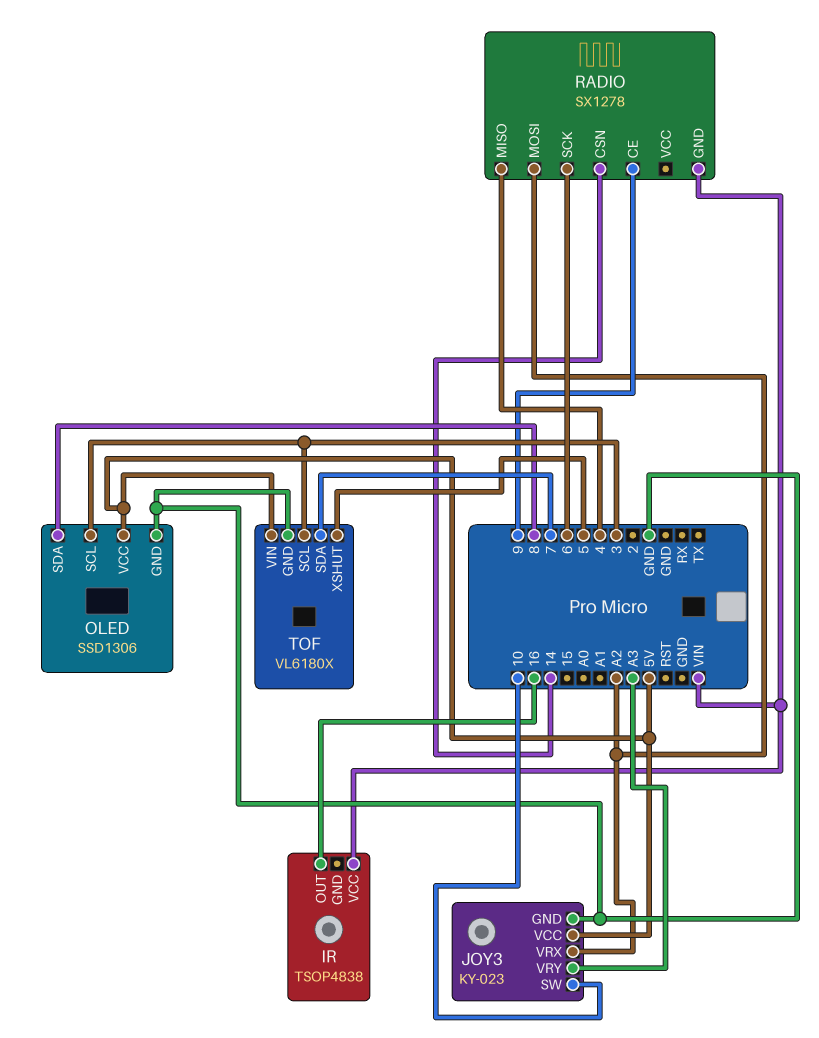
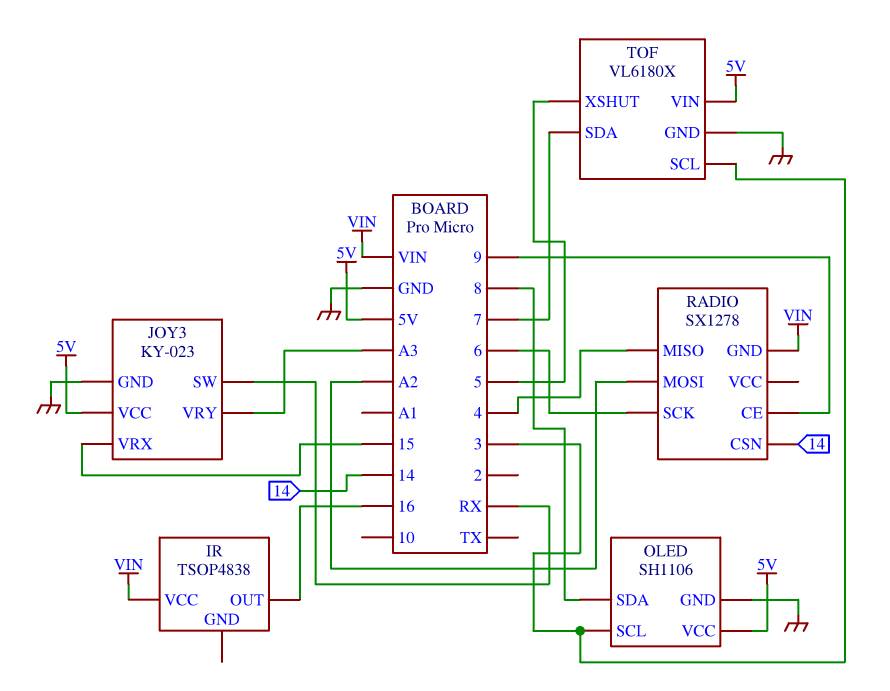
JOY3 pin SW: 10 -> RX
JOY3 pin VRX: A2 -> 15
OLED: SSD1306 -> SH1106

